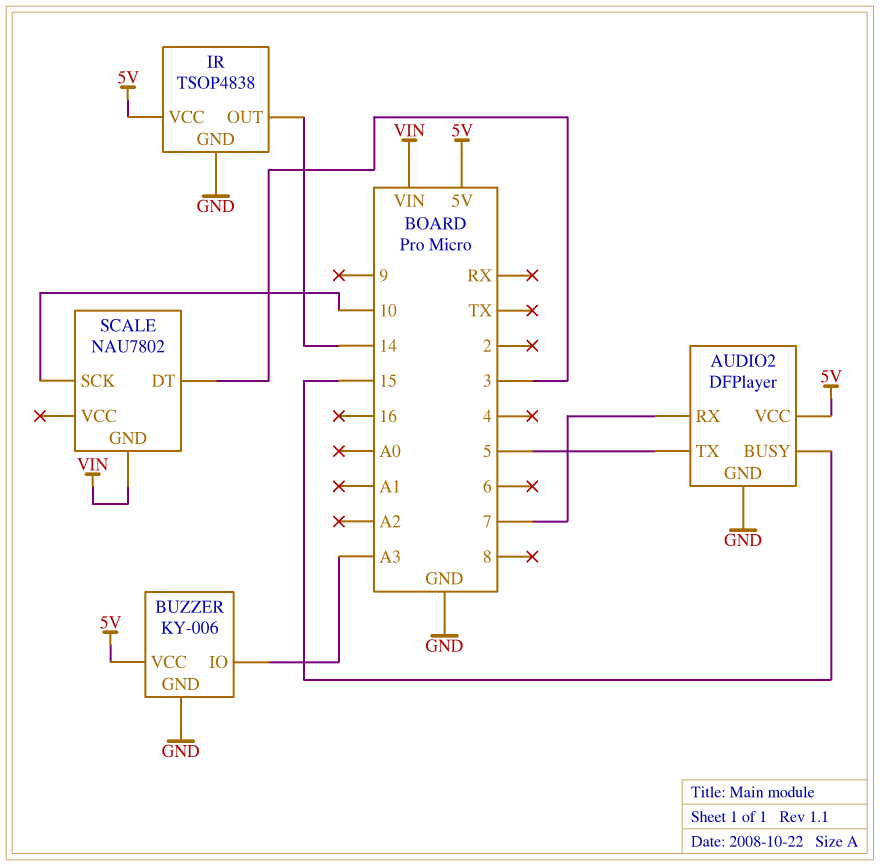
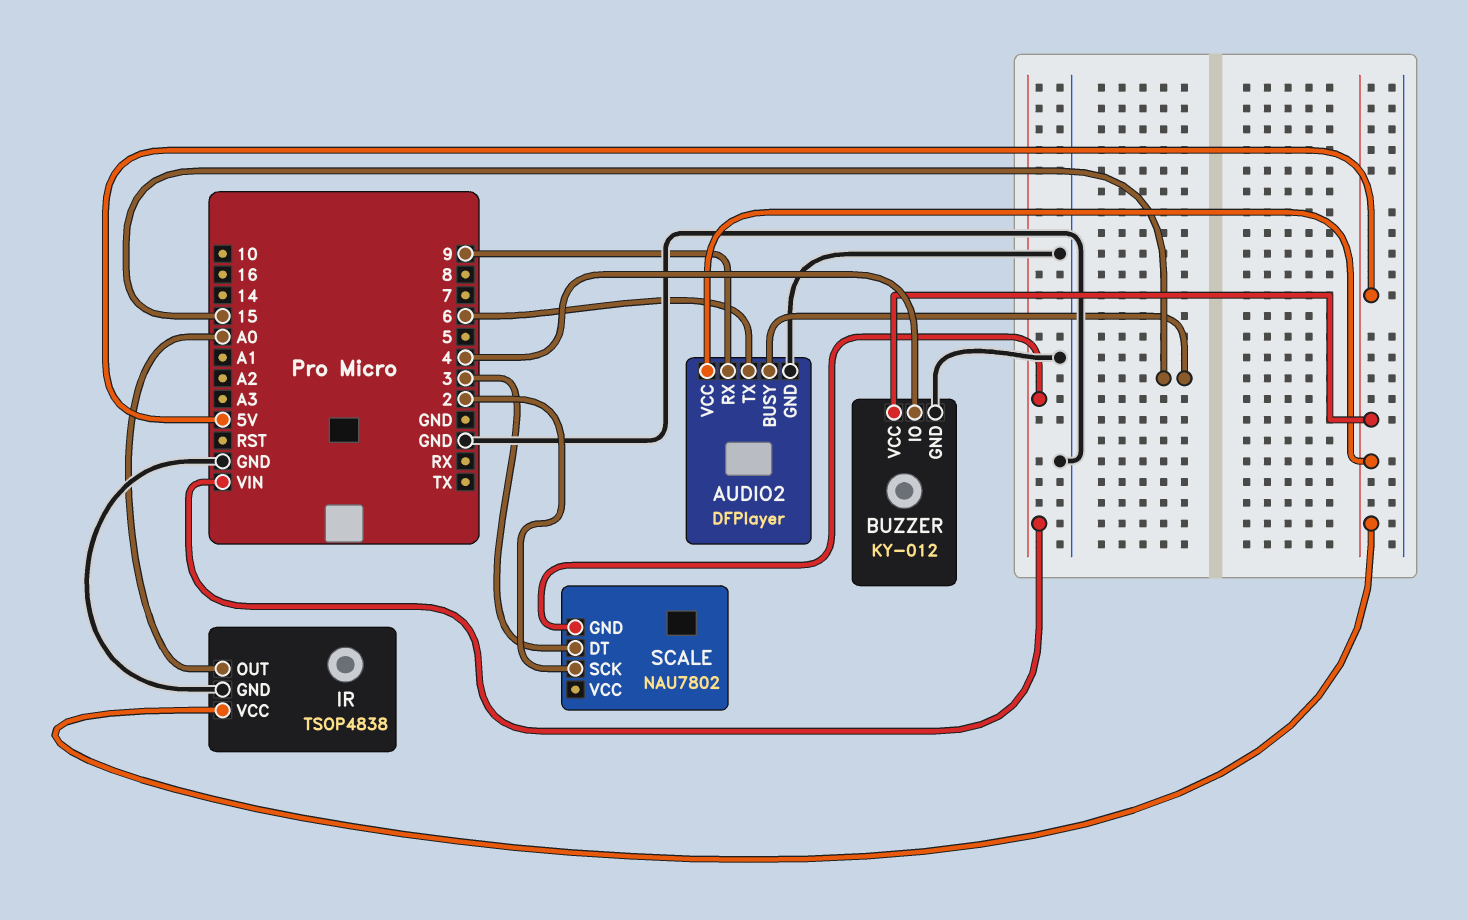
AUDIO2 pin RX: 7 -> 9
AUDIO2 pin TX: 5 -> 6
BUZZER: KY-006 -> KY-012
BUZZER pin IO: A3 -> 4
IR pin OUT: 14 -> A0
SCALE pin SCK: 10 -> 2

